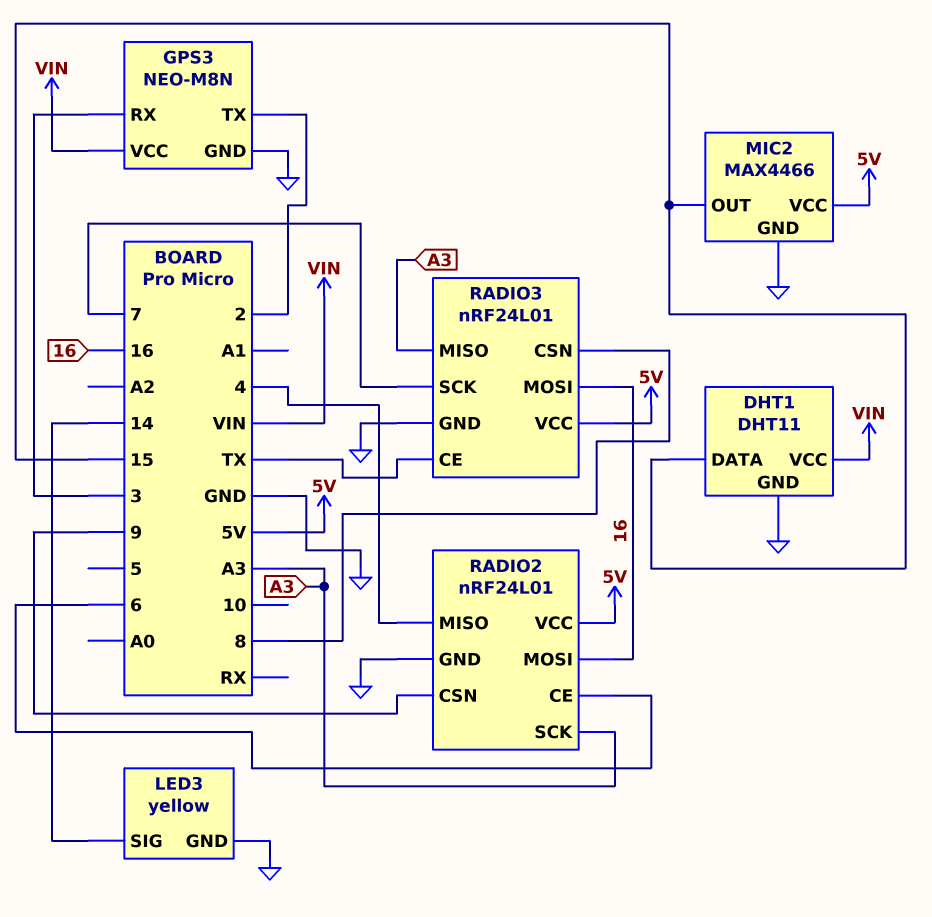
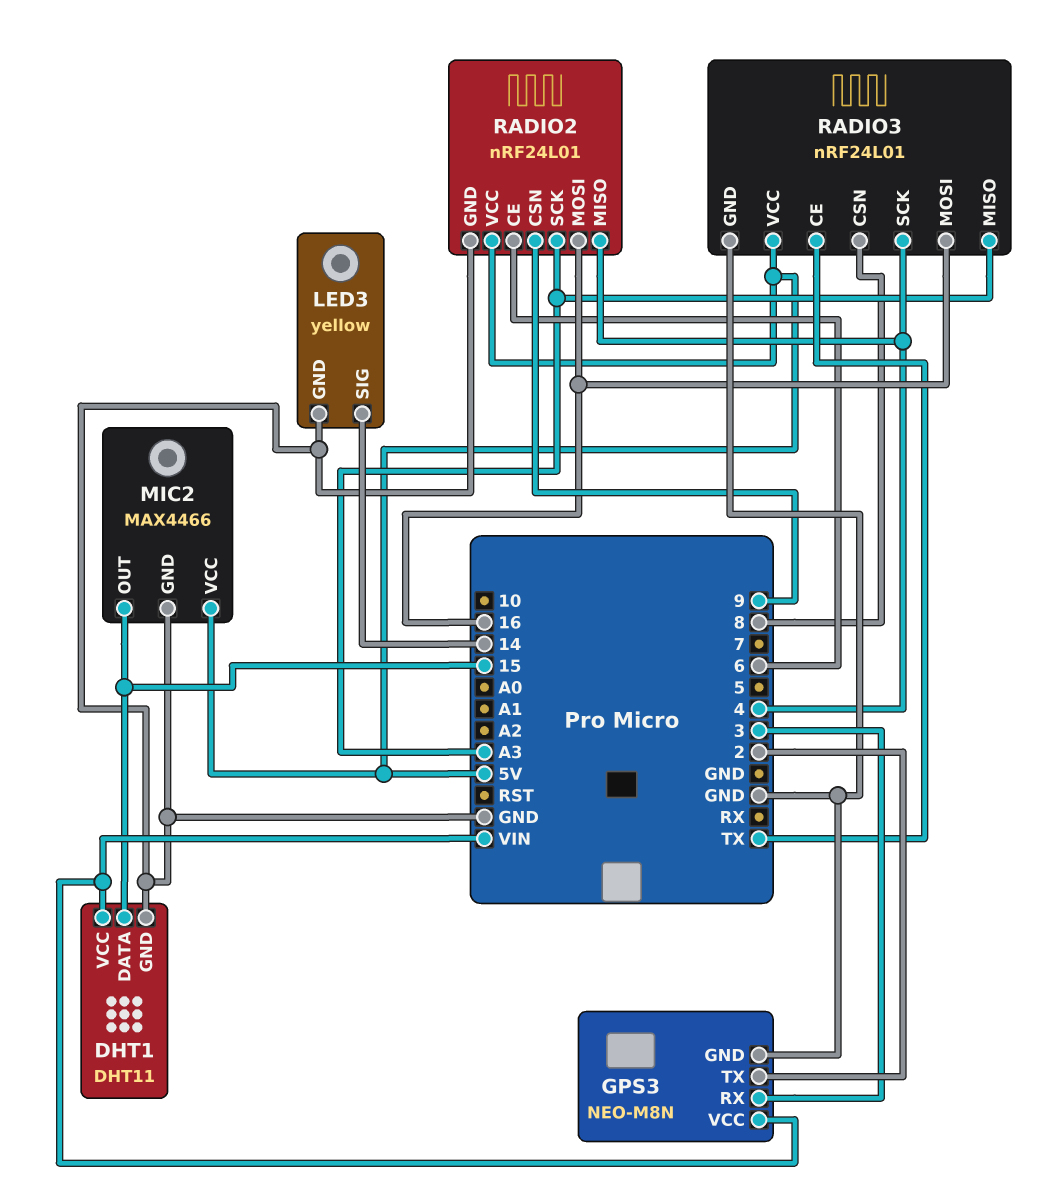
RADIO3 pin SCK: 7 -> 4

